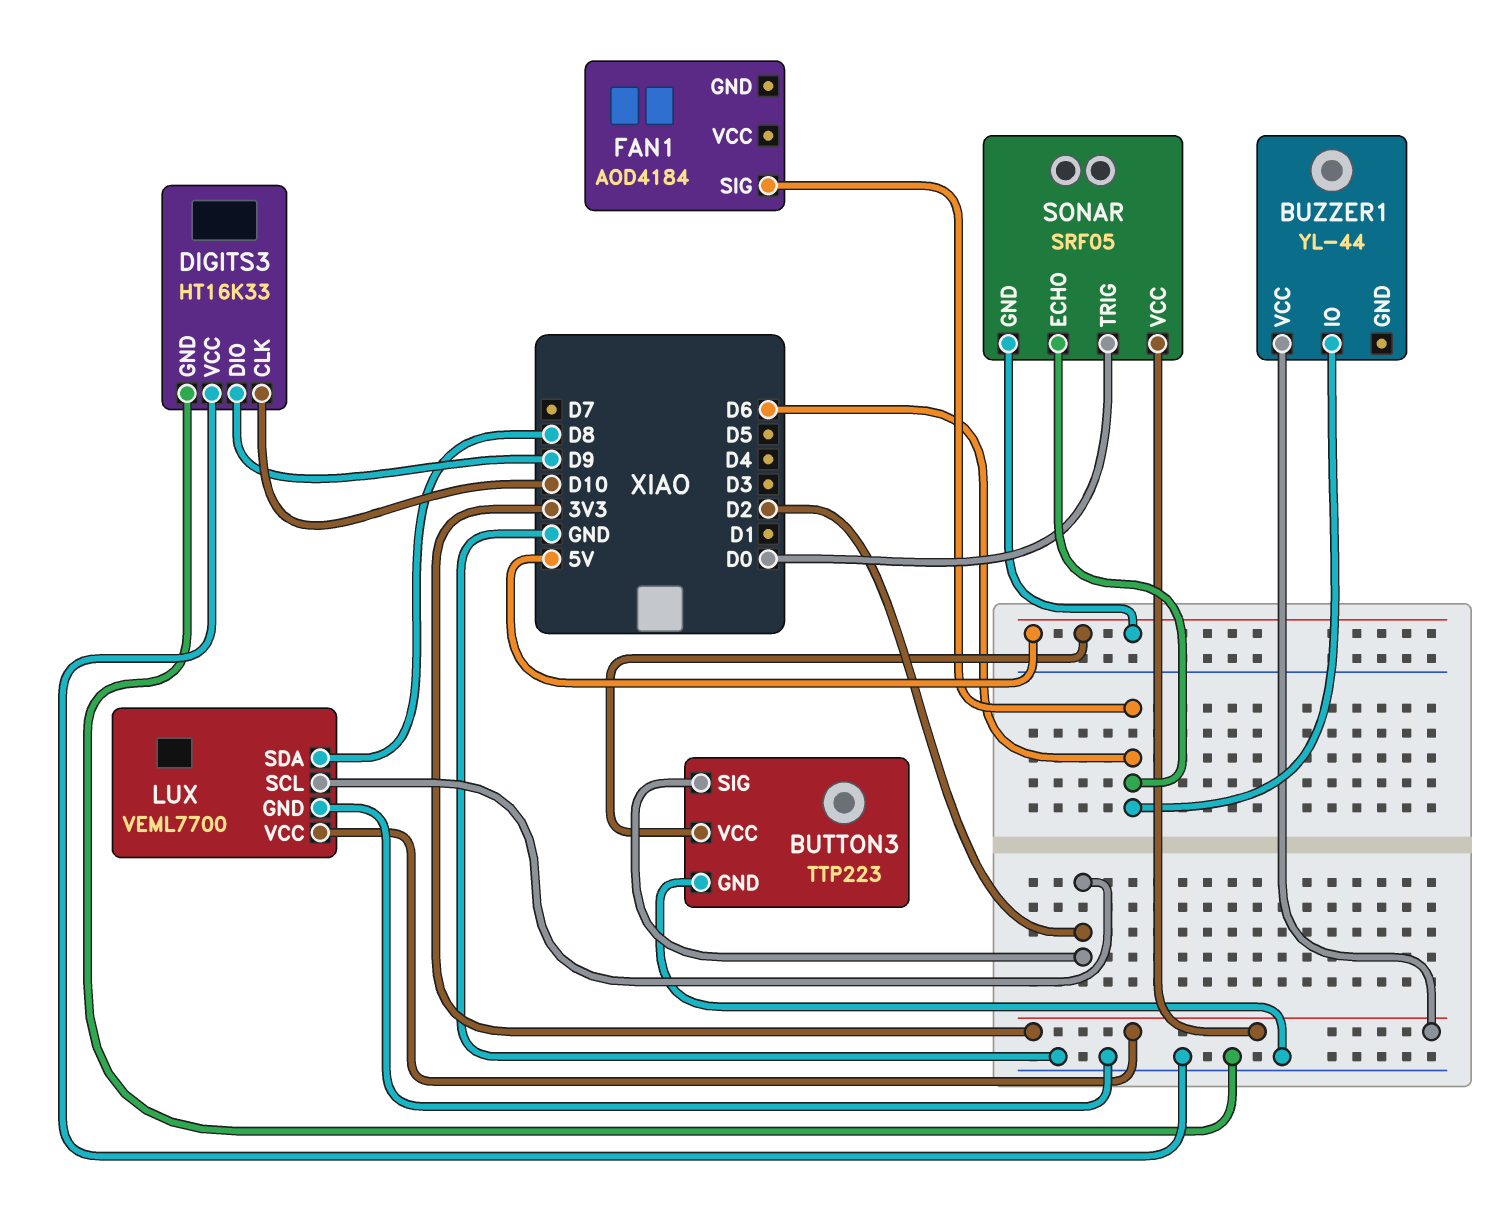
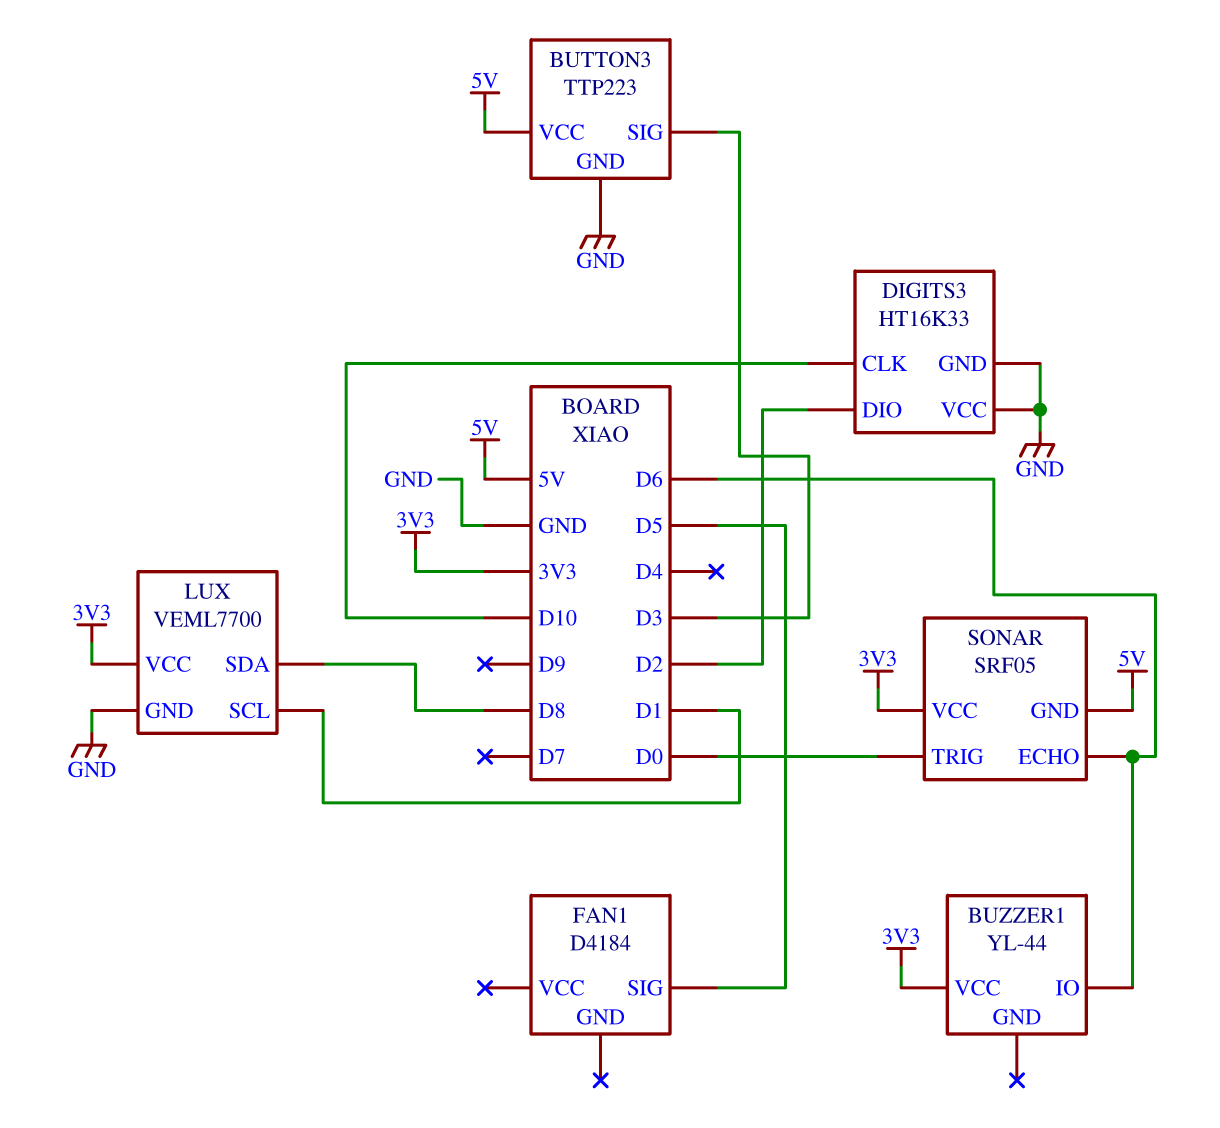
BUTTON3 pin SIG: D2 -> D3
DIGITS3 pin DIO: D9 -> D2
FAN1: AOD4184 -> D4184
FAN1 pin SIG: D6 -> D5
LUX pin SCL: D2 -> D1

